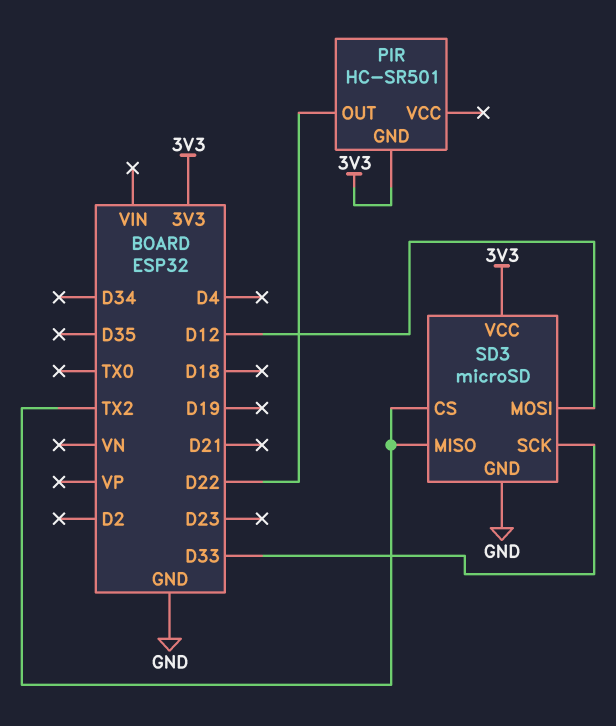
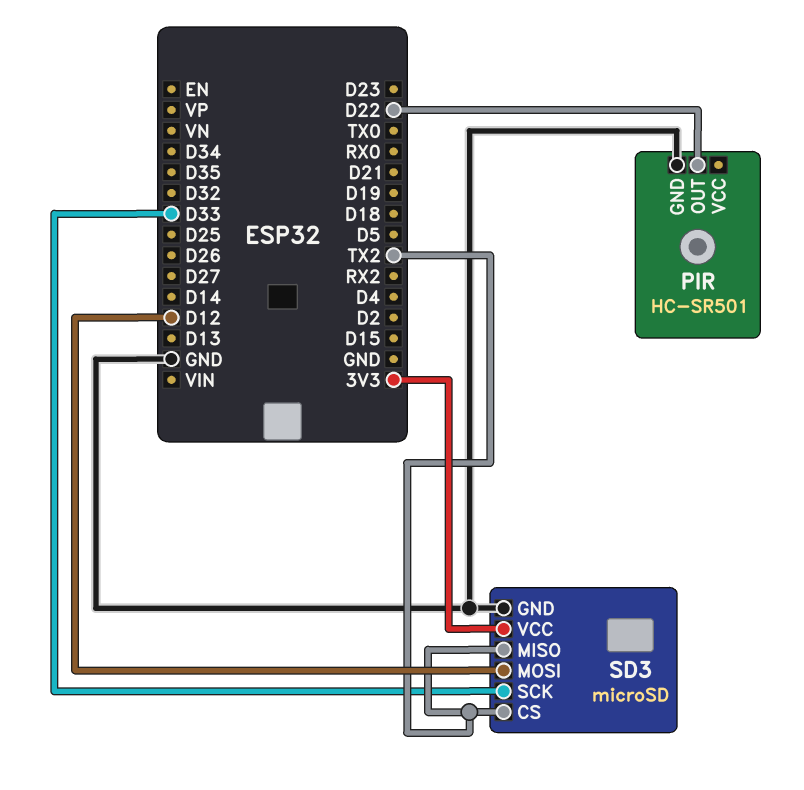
PIR pin GND: 3V3 -> GND

